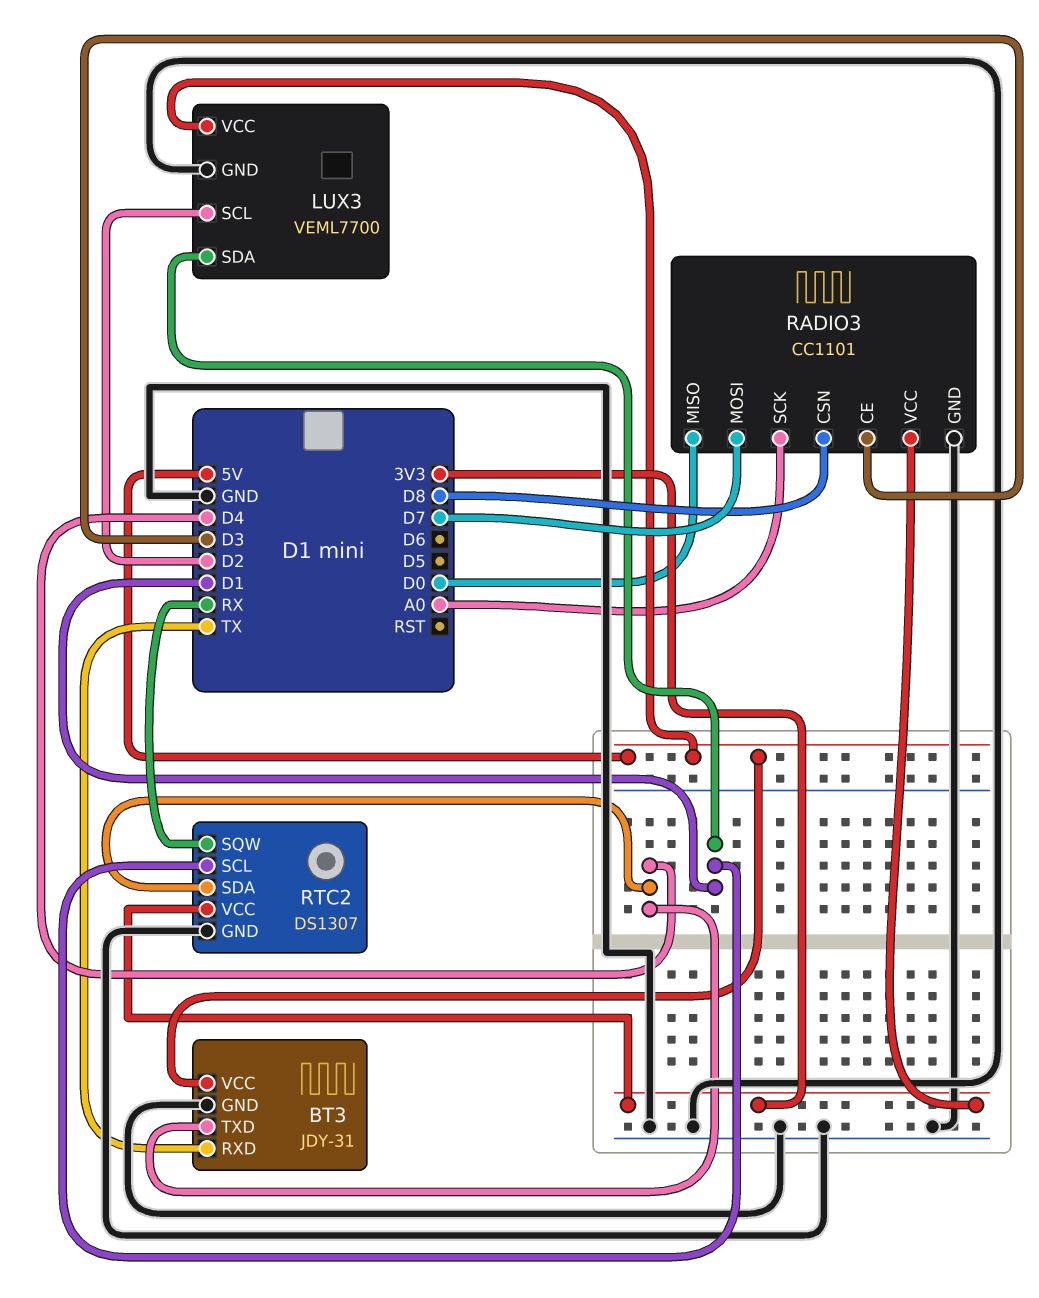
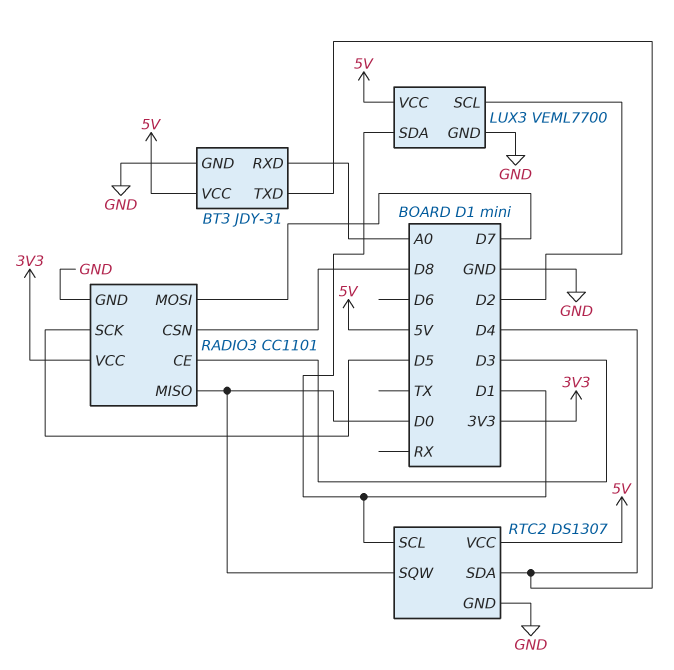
BT3 pin RXD: TX -> A0
RADIO3 pin SCK: A0 -> D5
RTC2 pin SQW: RX -> D0
RTC2 pin VCC: 3V3 -> 5V

